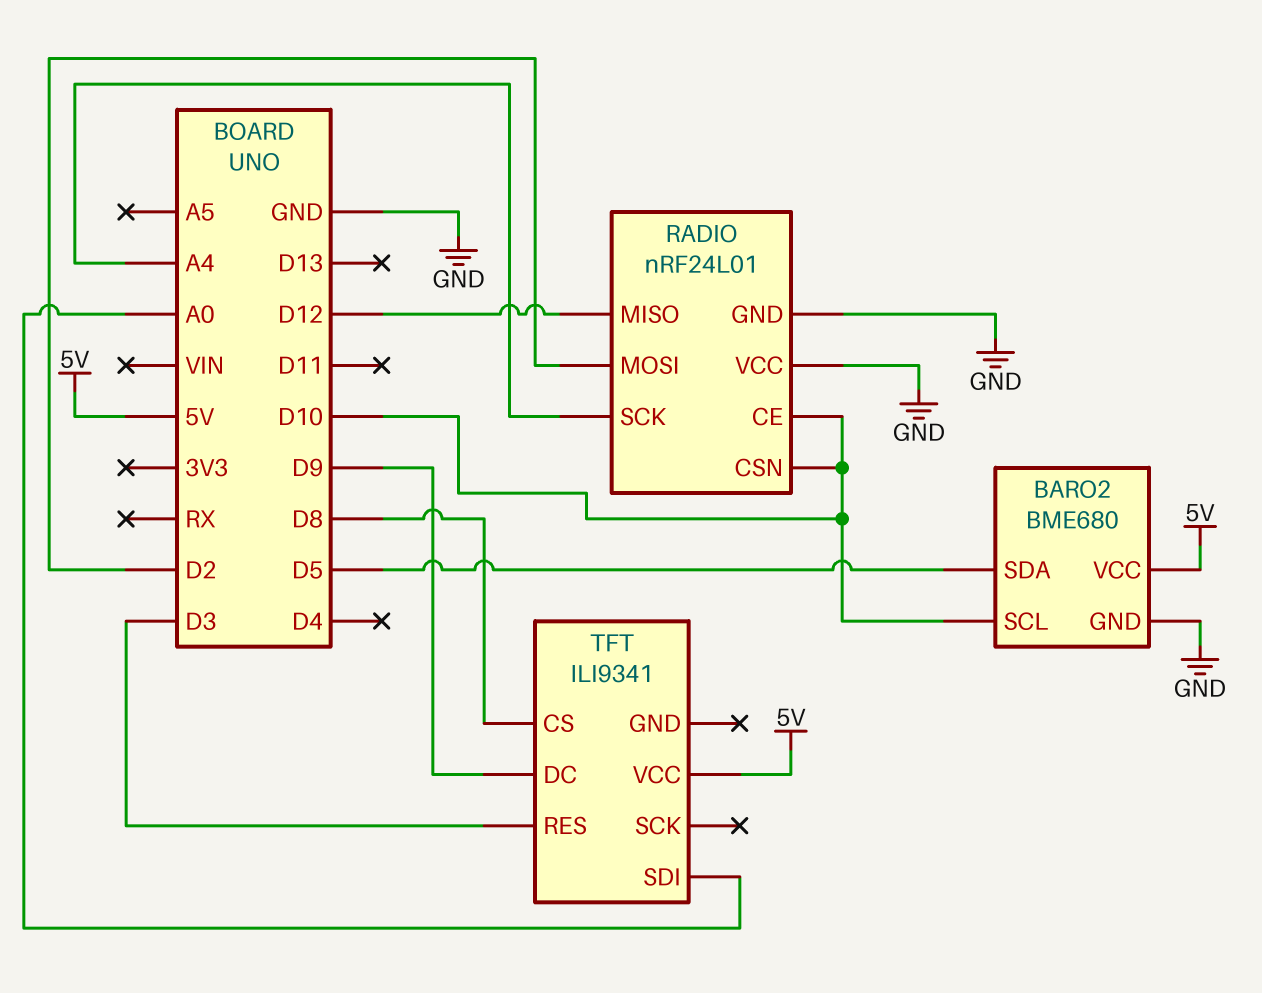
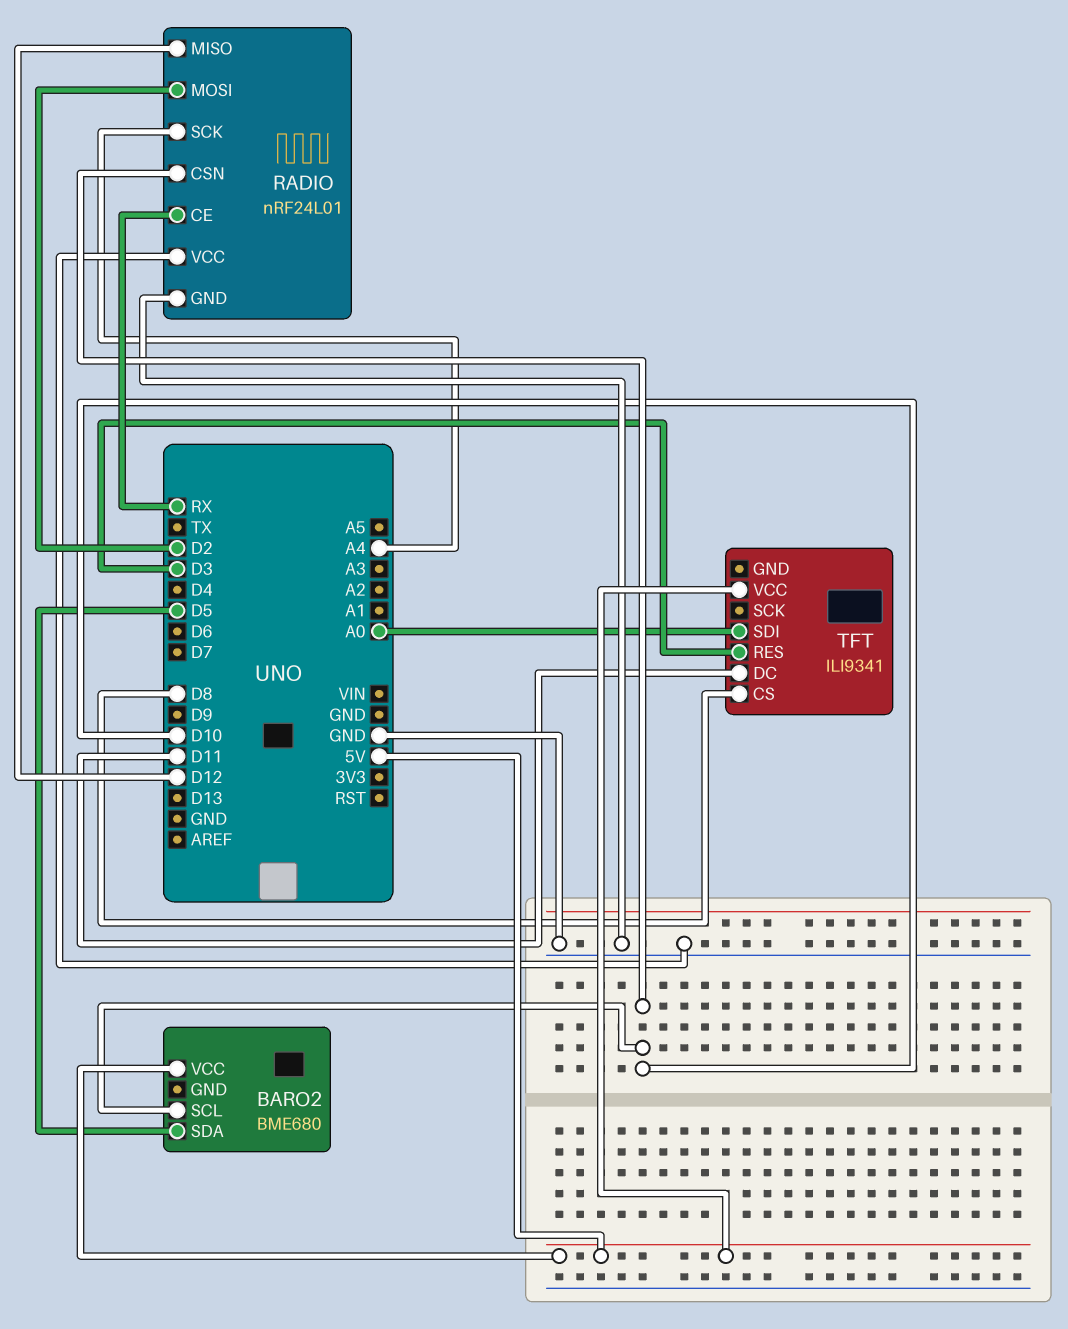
BARO2 pin GND: GND -> none
RADIO pin CE: D10 -> RX
TFT pin DC: D9 -> D11

